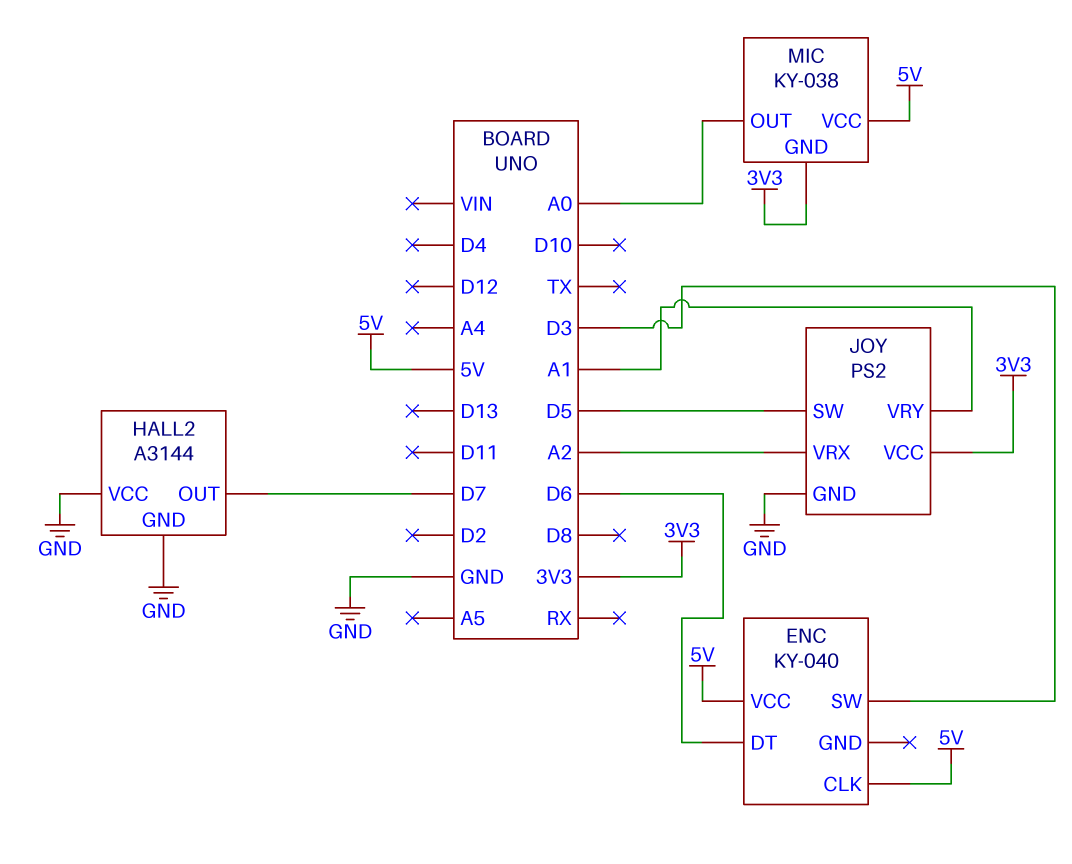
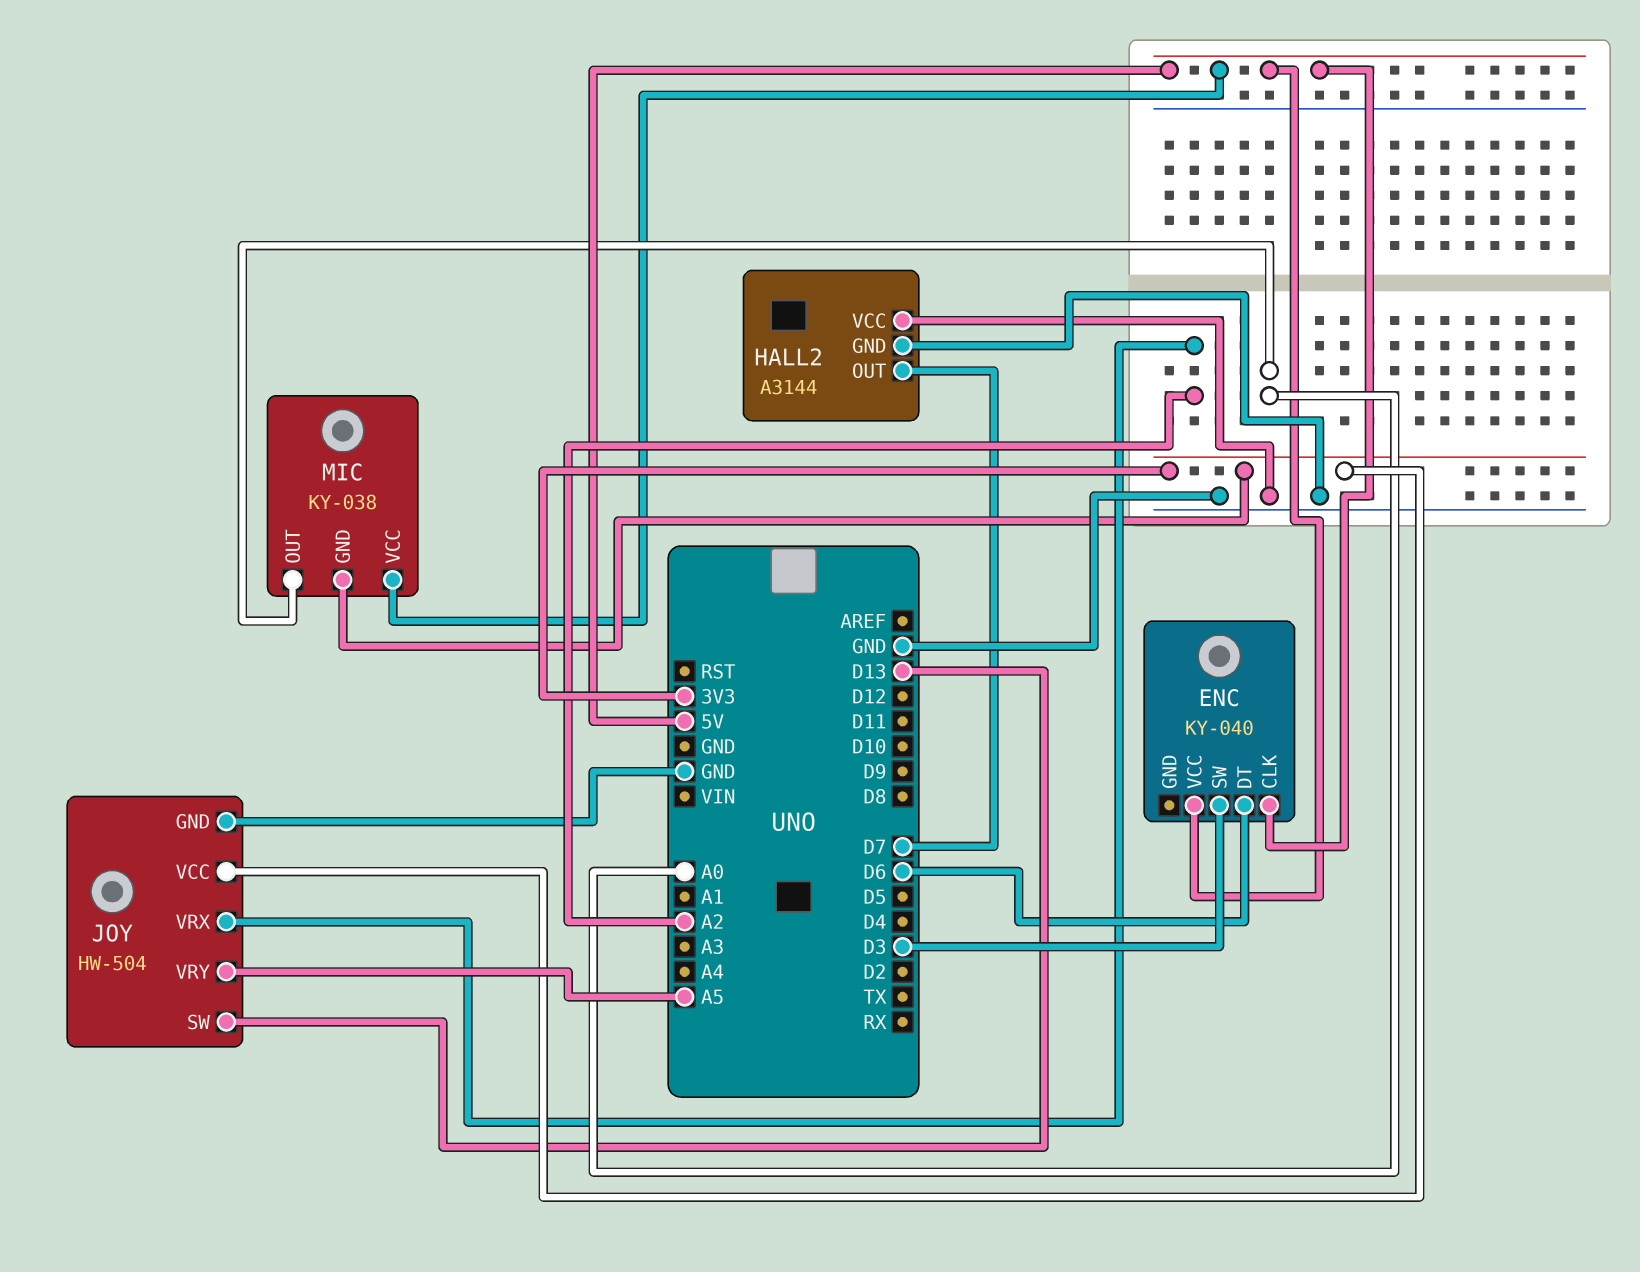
JOY: PS2 -> HW-504
JOY pin SW: D5 -> D13
JOY pin VRY: A1 -> A5

